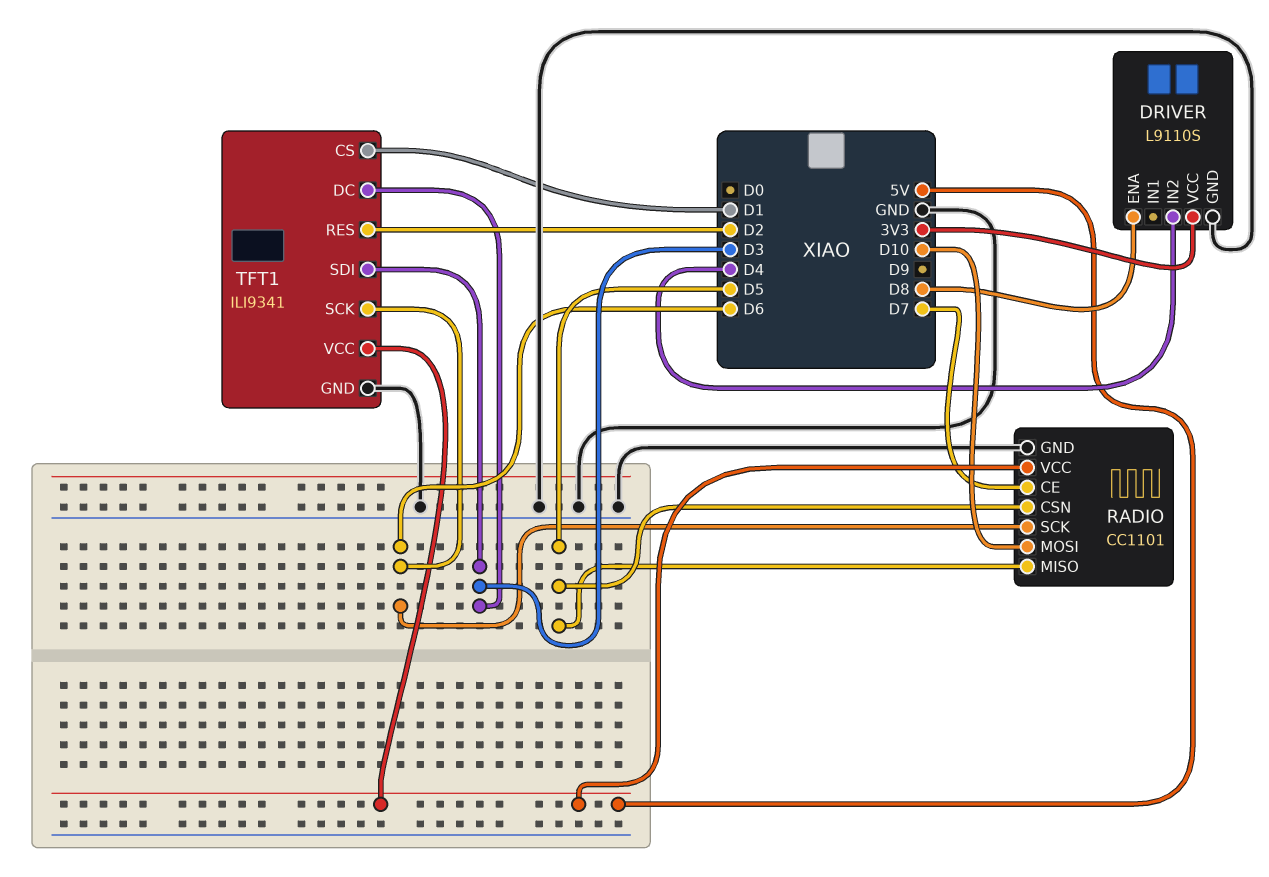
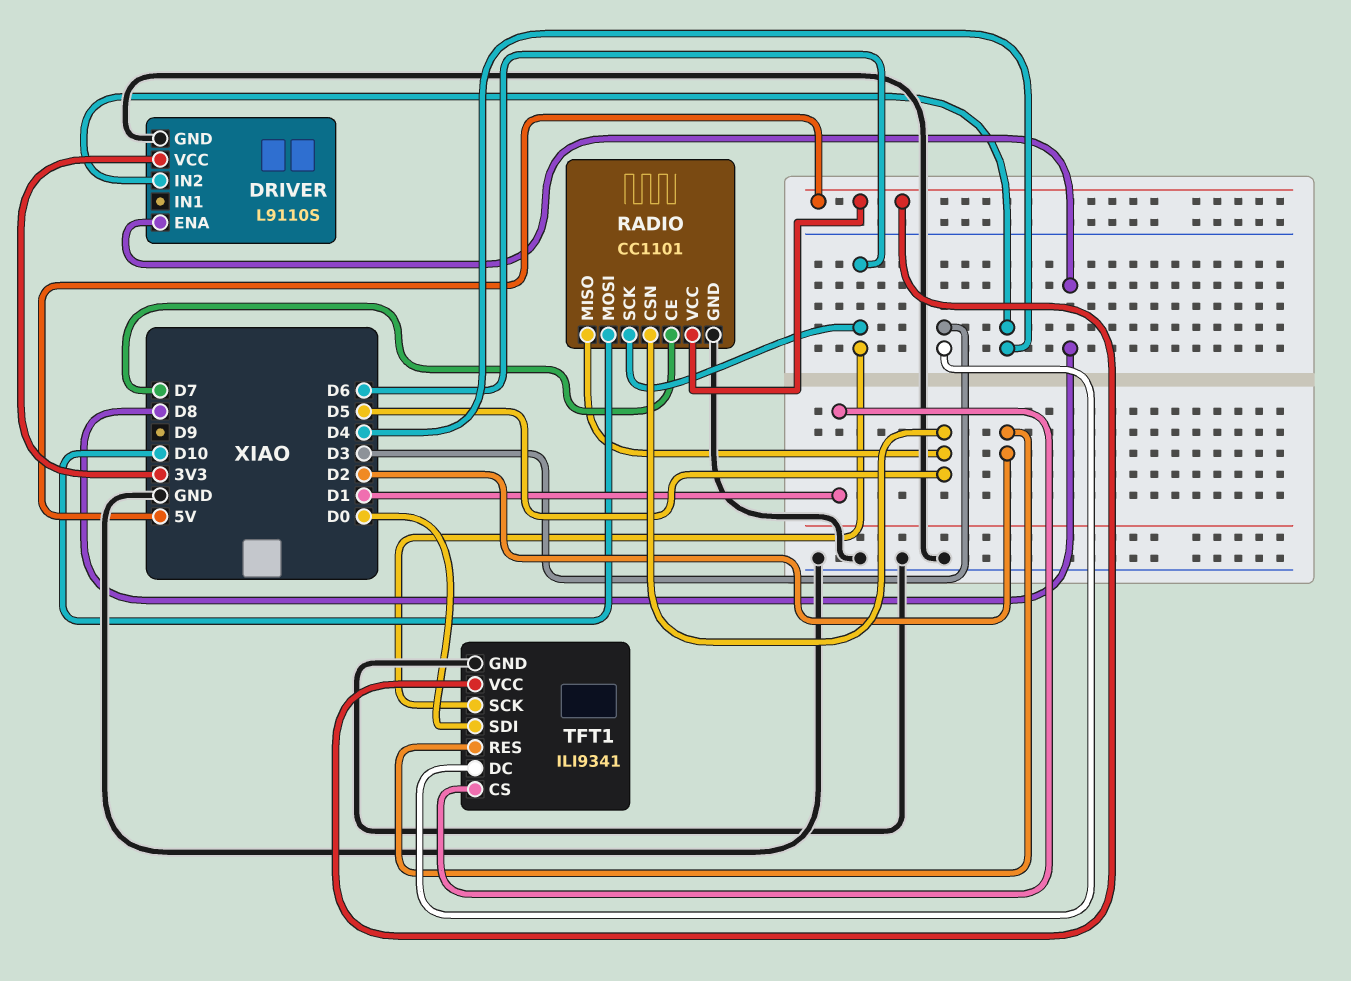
TFT1 pin SDI: D3 -> D0

